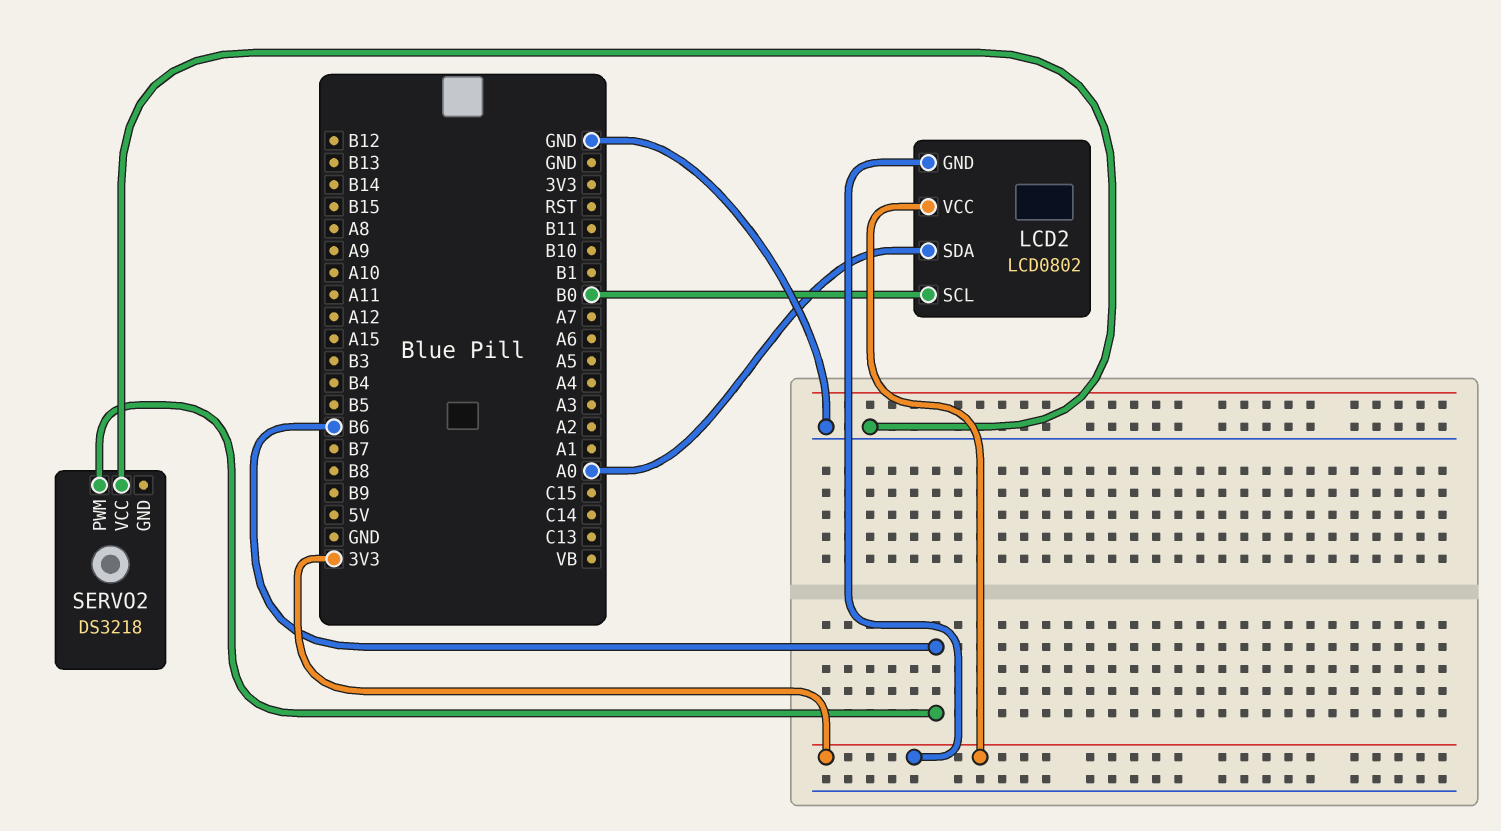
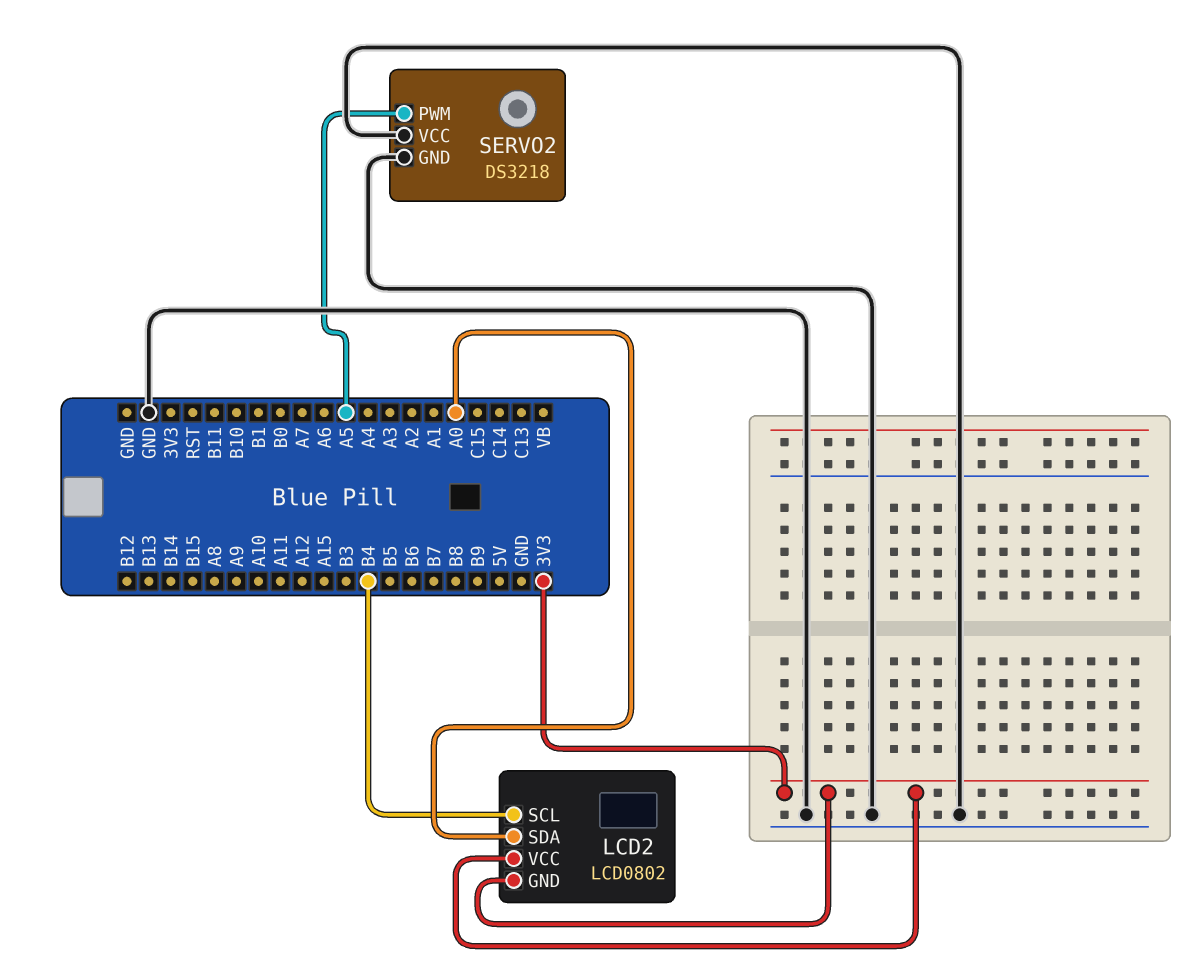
LCD2 pin SCL: B0 -> B4
SERVO2 pin GND: none -> GND
SERVO2 pin PWM: B6 -> A5

